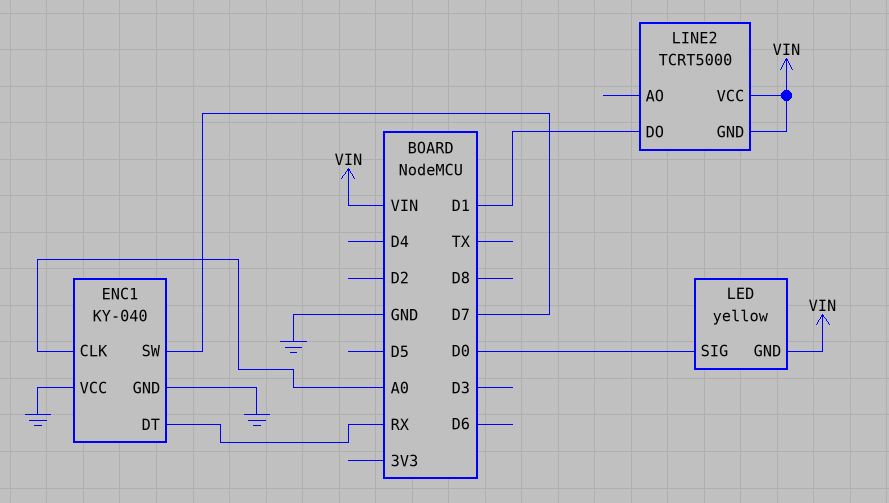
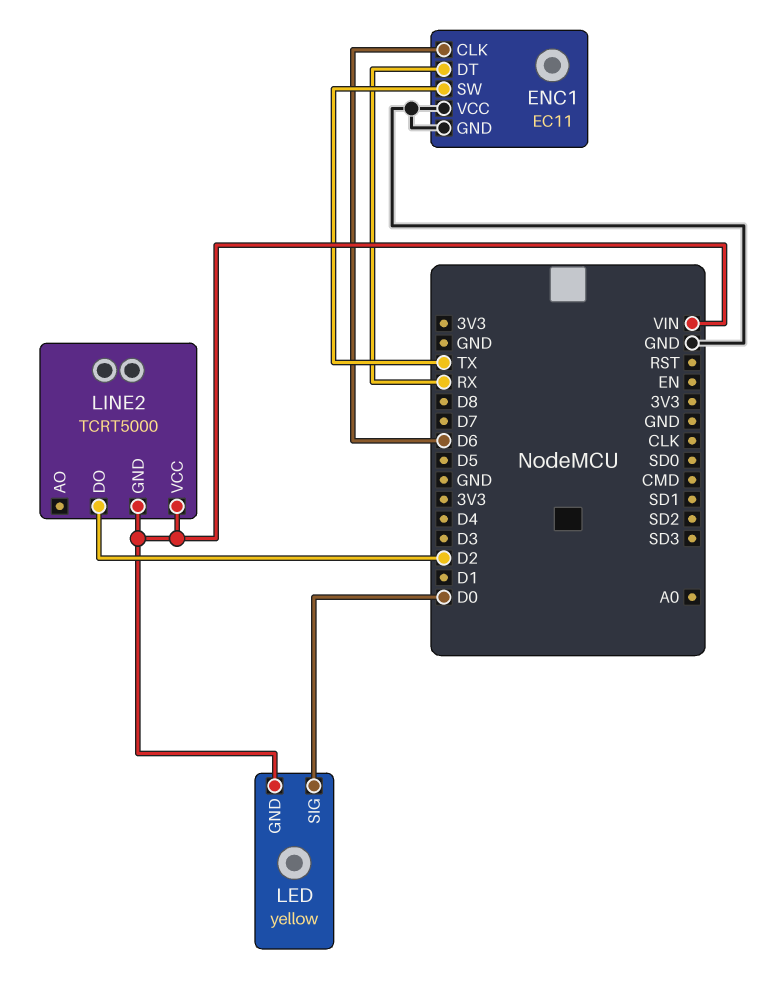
ENC1: KY-040 -> EC11
ENC1 pin CLK: A0 -> D6
ENC1 pin SW: D7 -> TX
LINE2 pin DO: D1 -> D2

